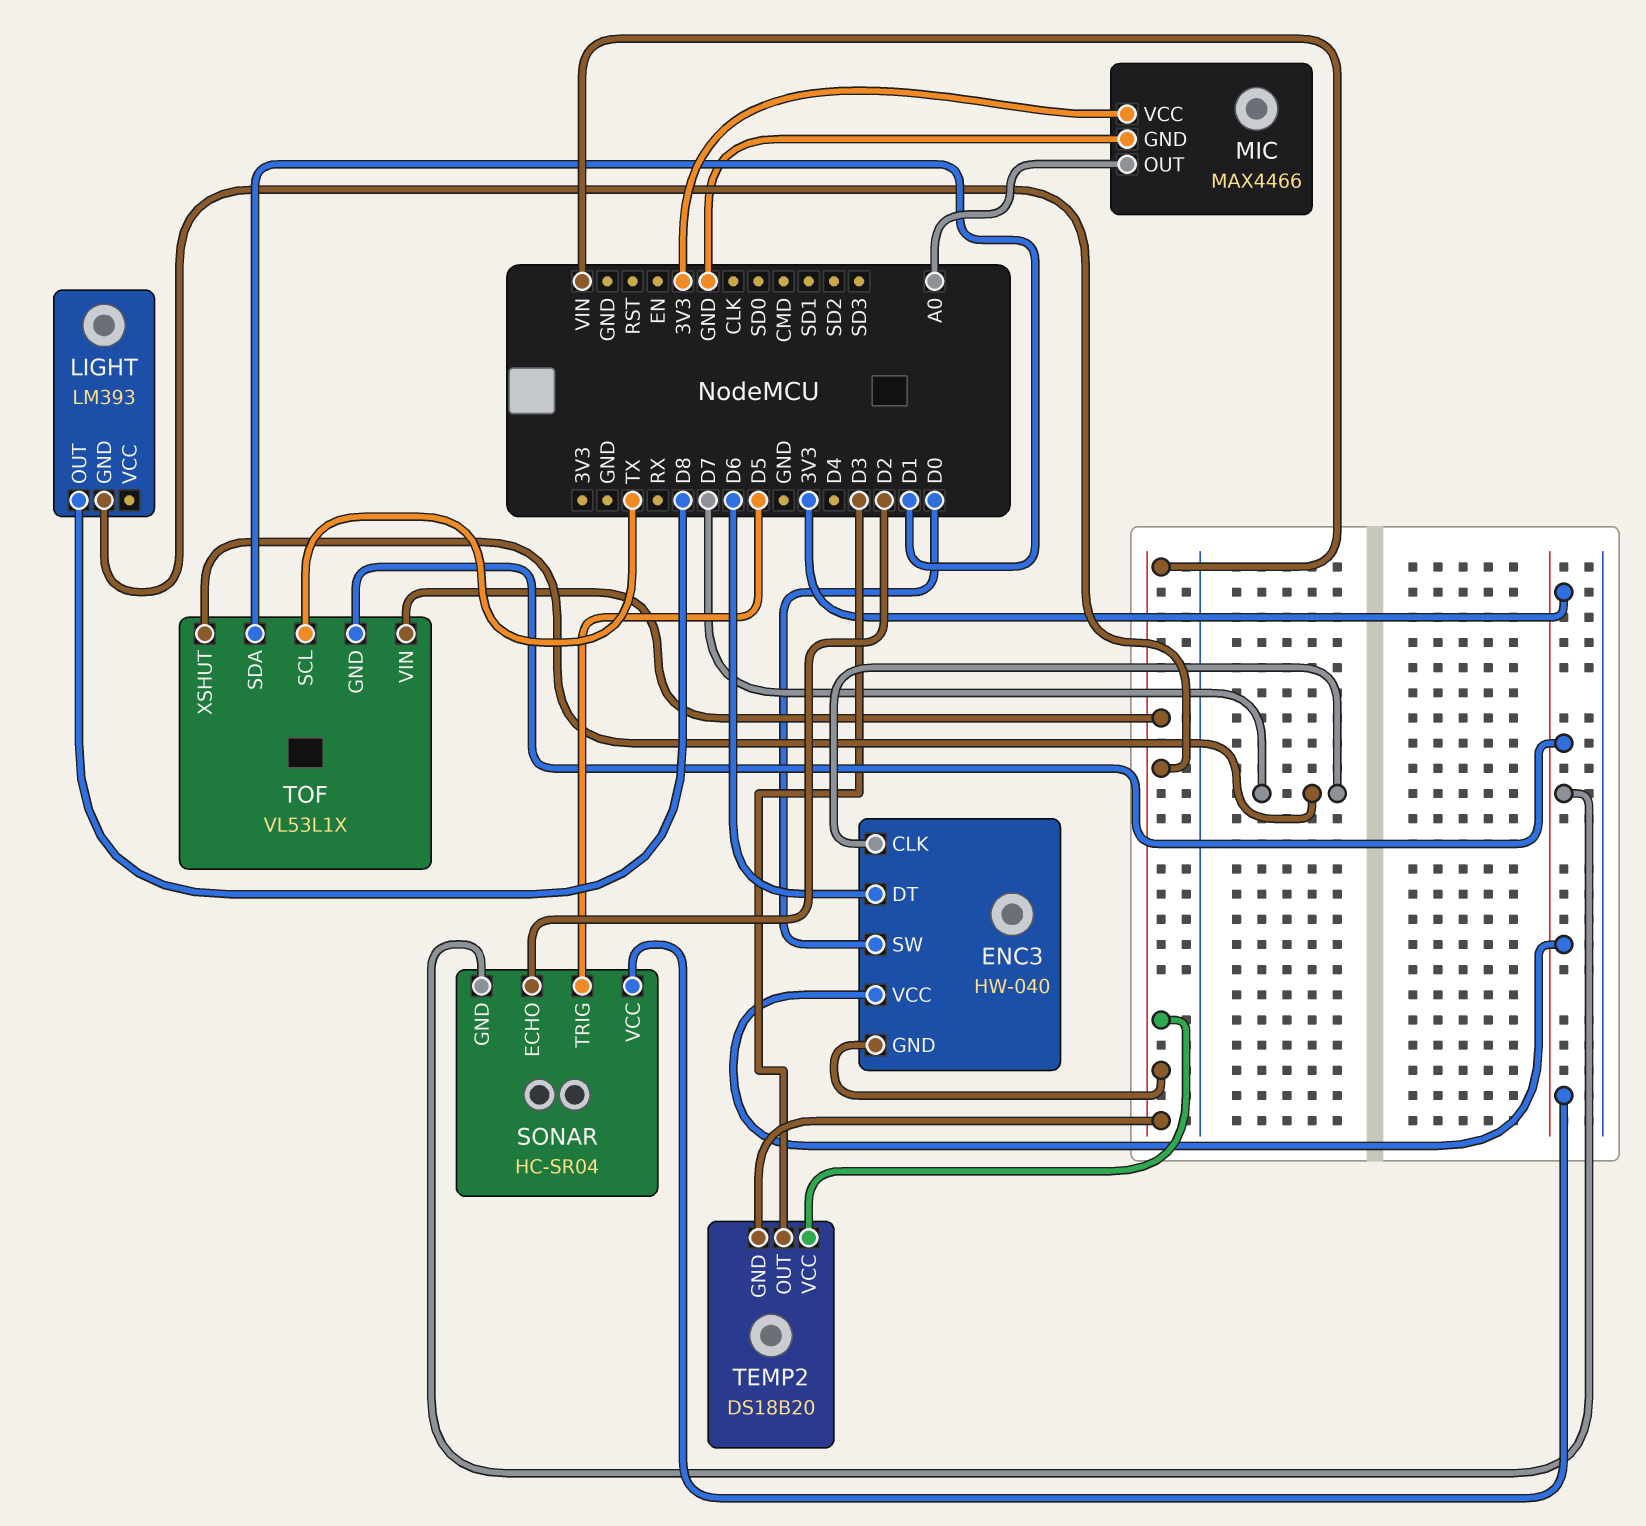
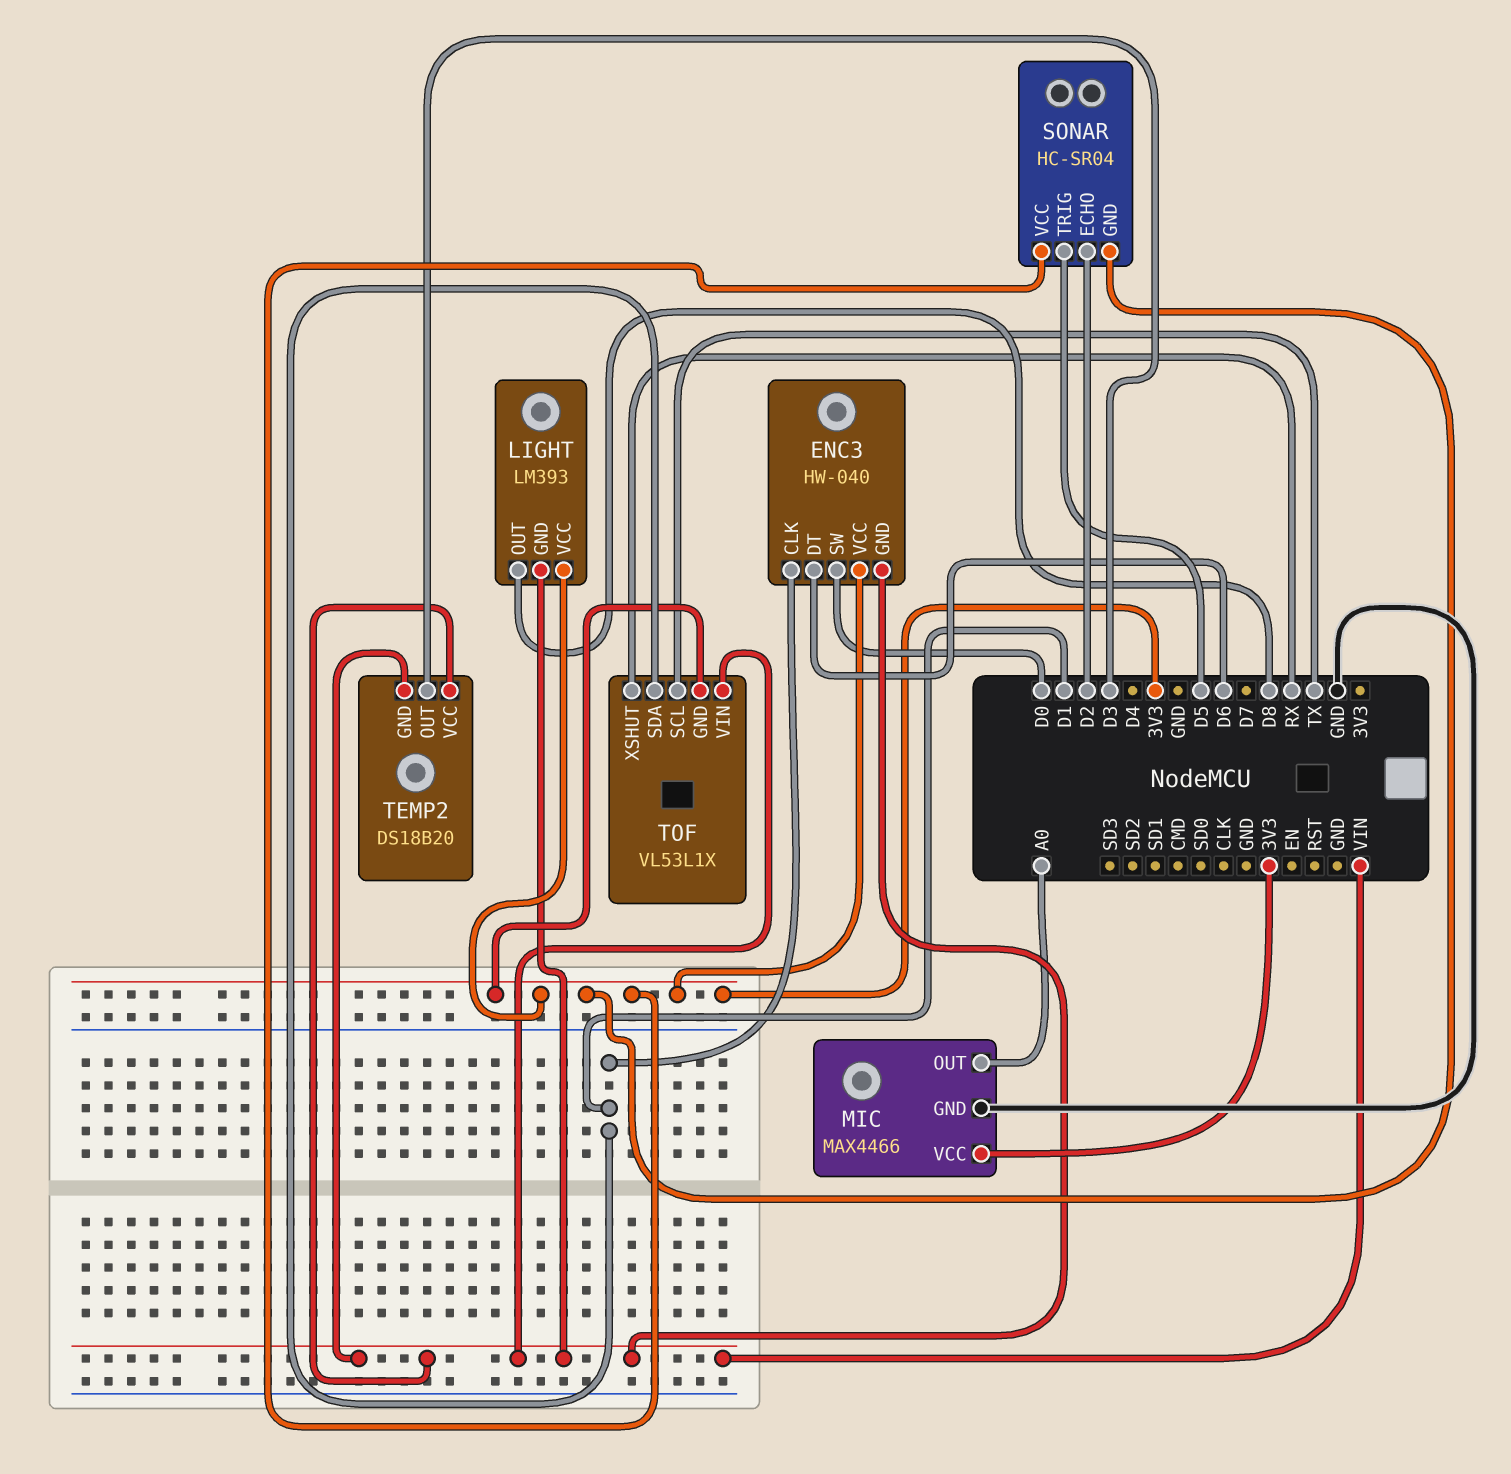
ENC3 pin CLK: D7 -> D1
LIGHT pin VCC: none -> 3V3
TOF pin XSHUT: D7 -> RX

